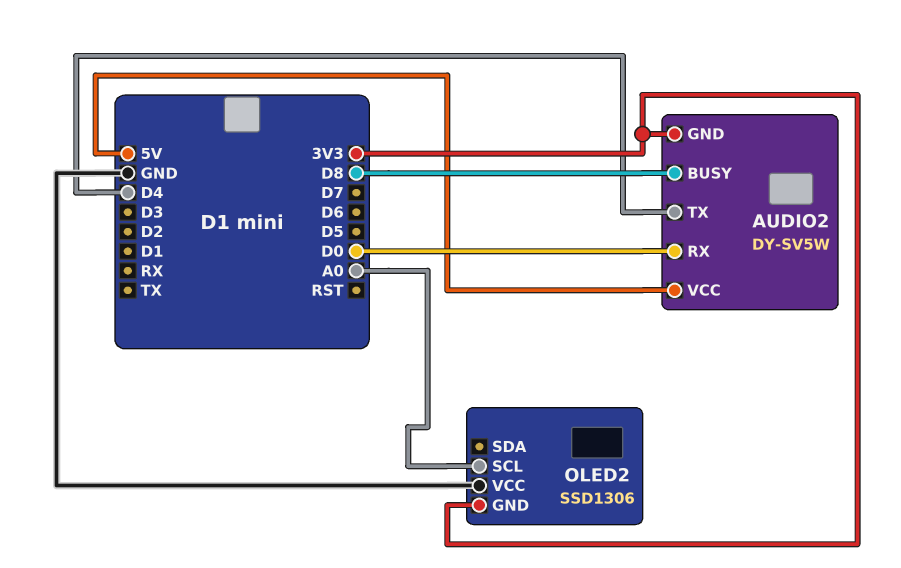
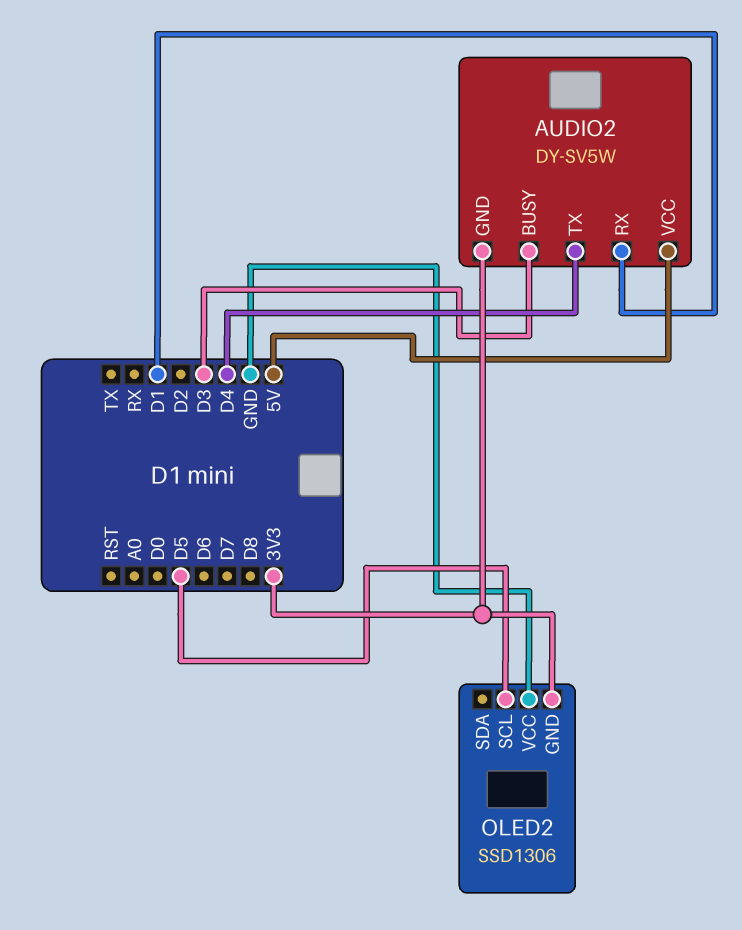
AUDIO2 pin BUSY: D8 -> D3
AUDIO2 pin RX: D0 -> D1
OLED2 pin SCL: A0 -> D5

